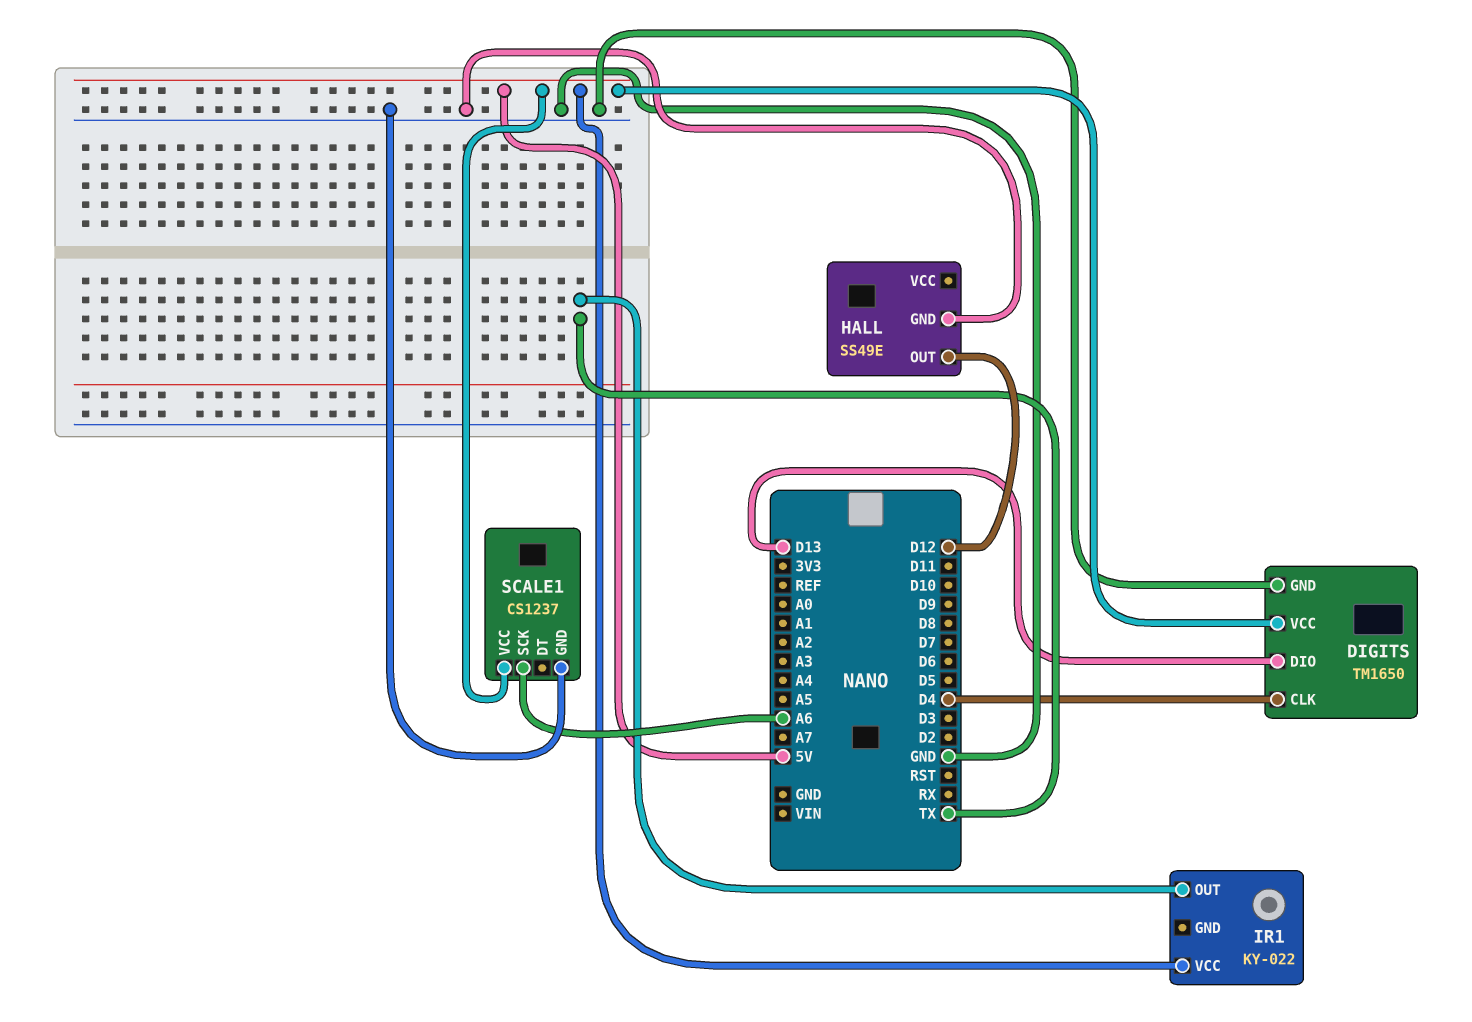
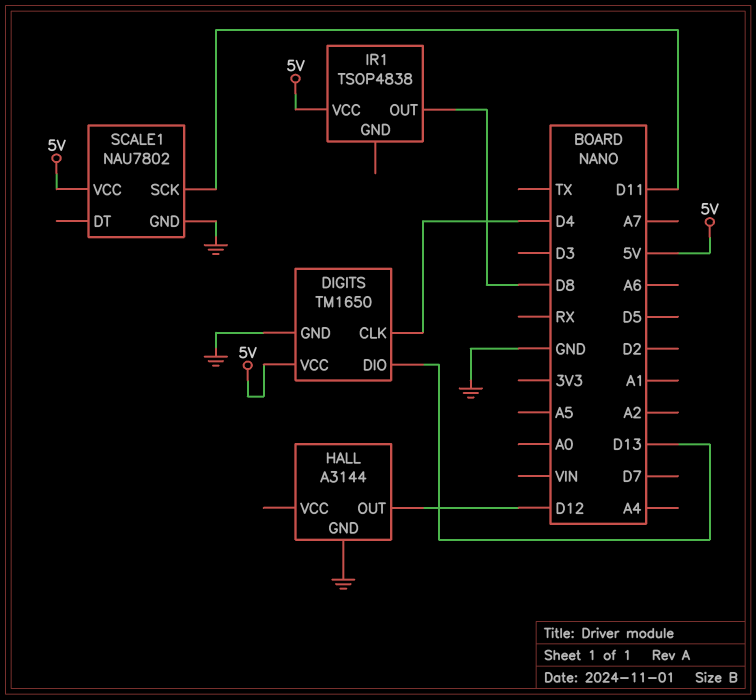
HALL: SS49E -> A3144
IR1: KY-022 -> TSOP4838
IR1 pin OUT: TX -> D8
SCALE1: CS1237 -> NAU7802
SCALE1 pin SCK: A6 -> D11

